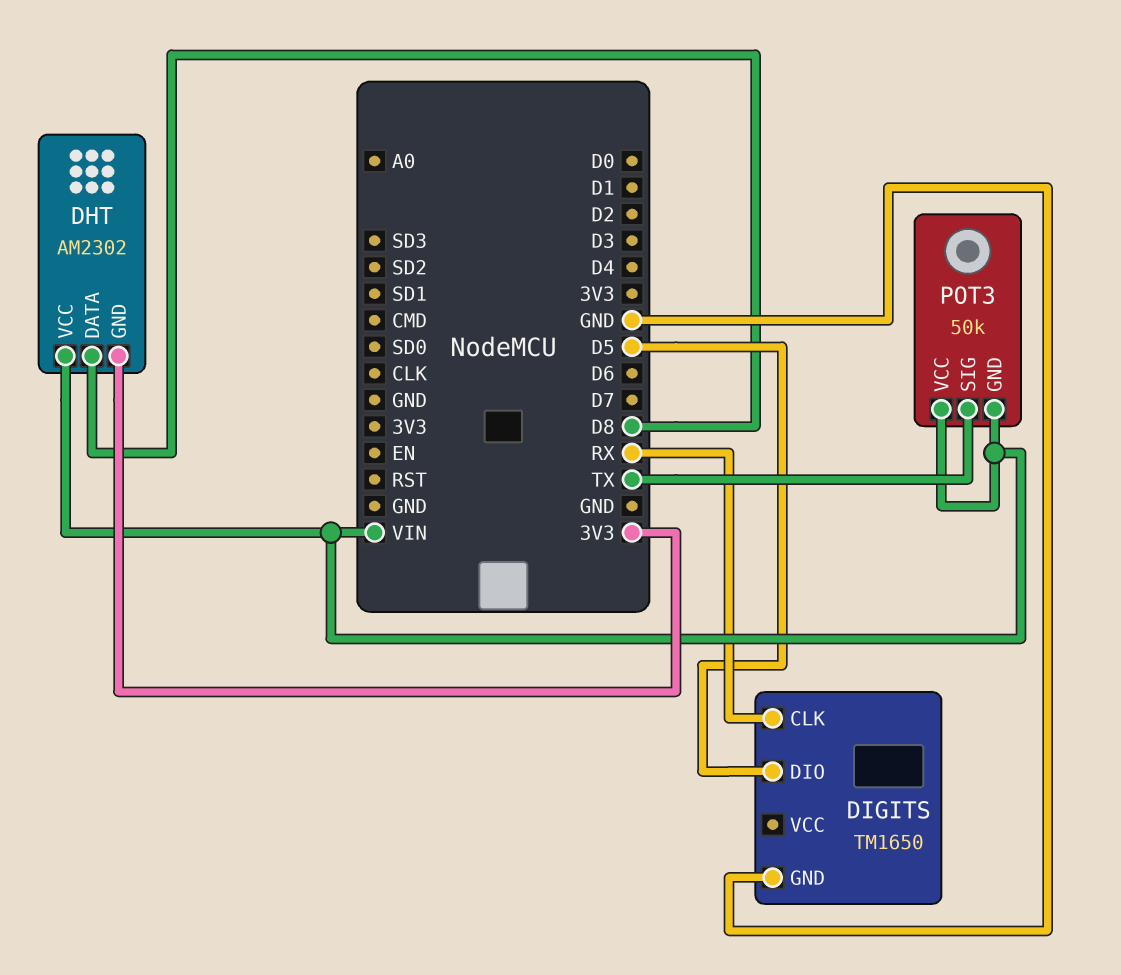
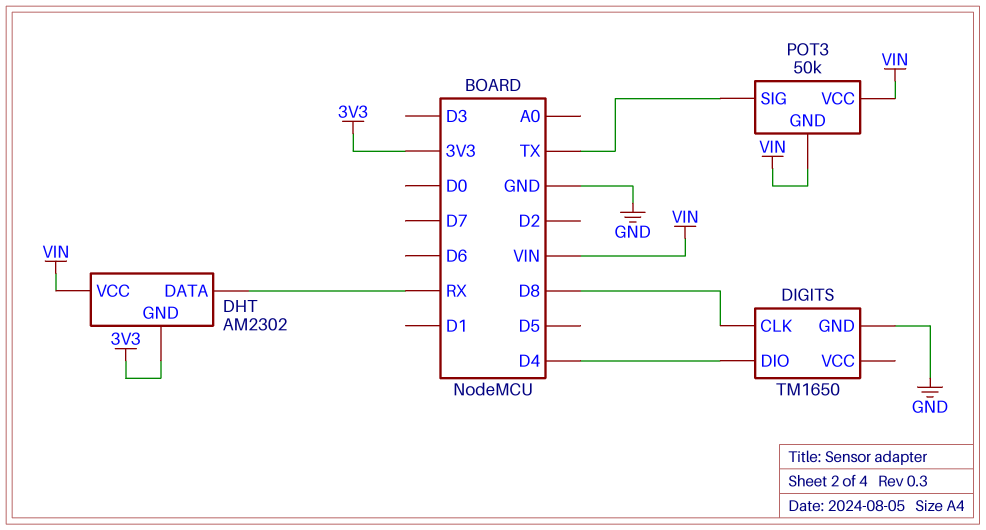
DHT pin DATA: D8 -> RX
DIGITS pin CLK: RX -> D8
DIGITS pin DIO: D5 -> D4

